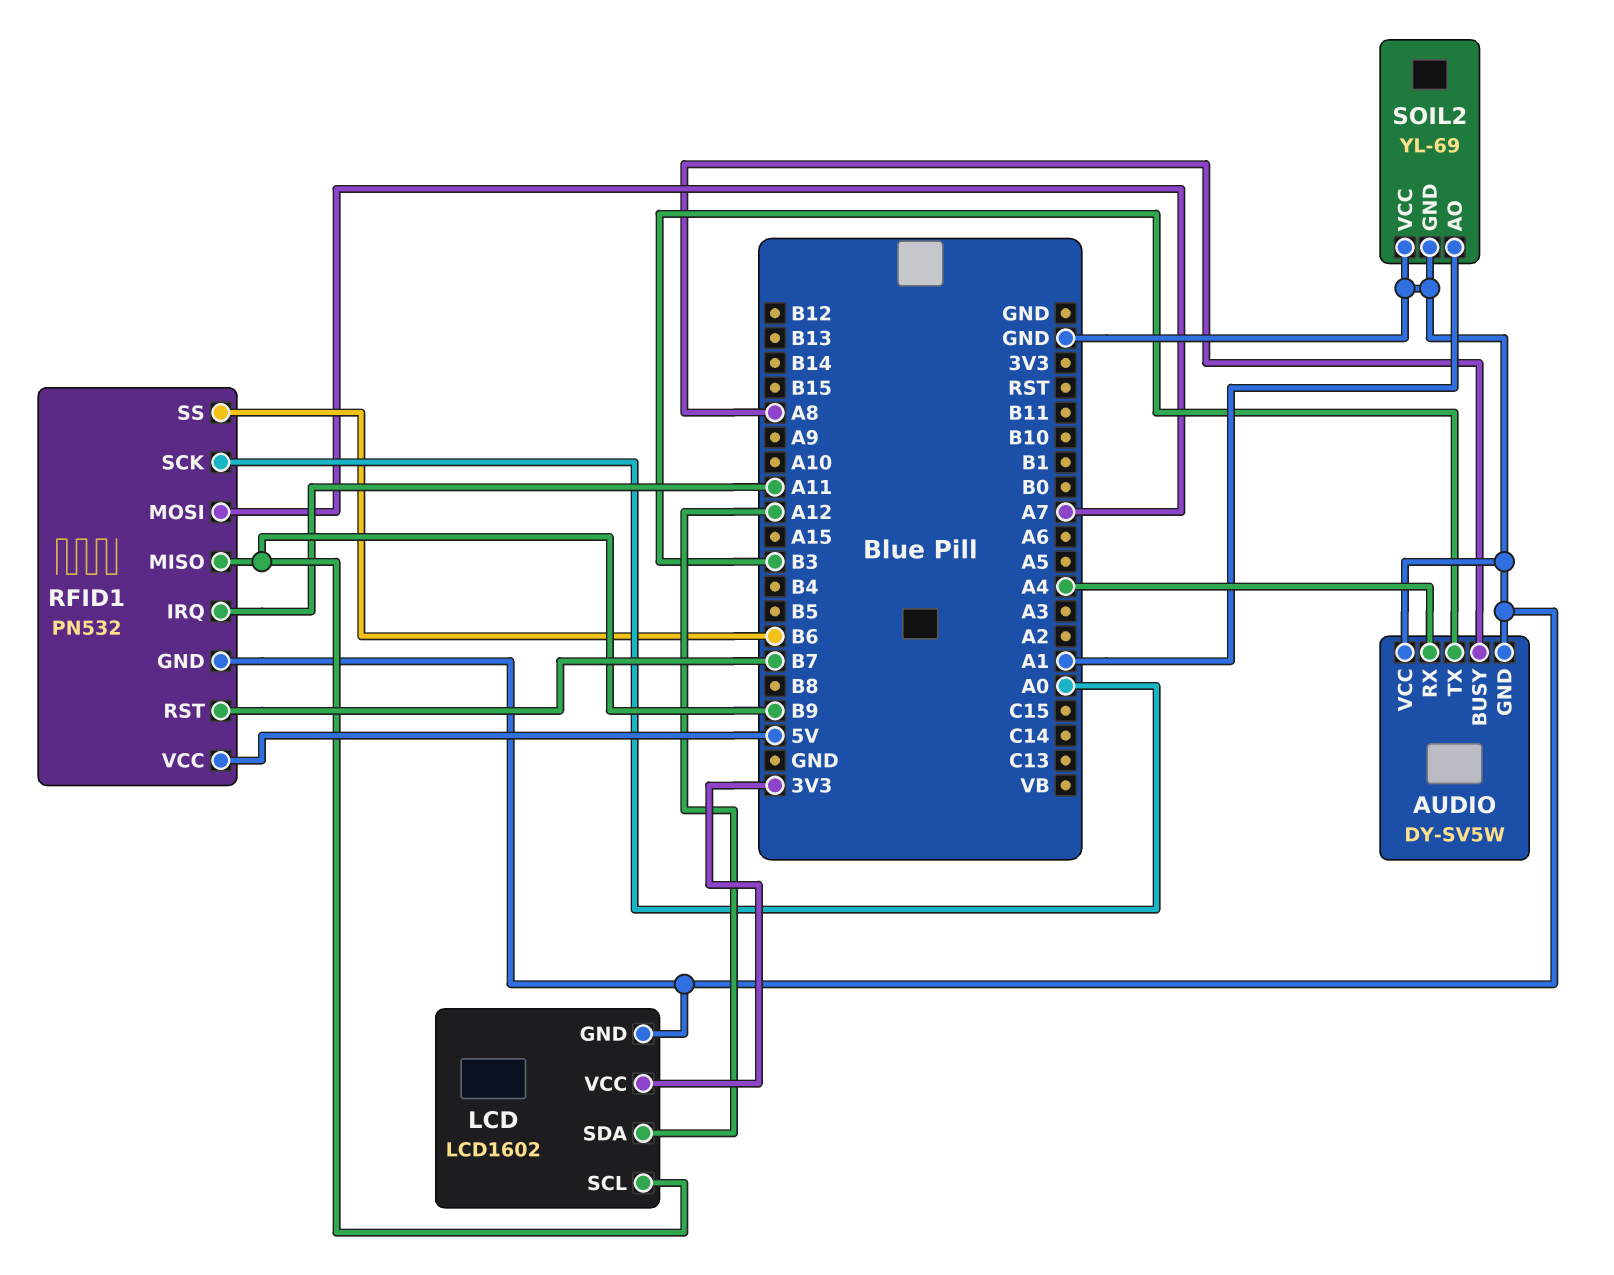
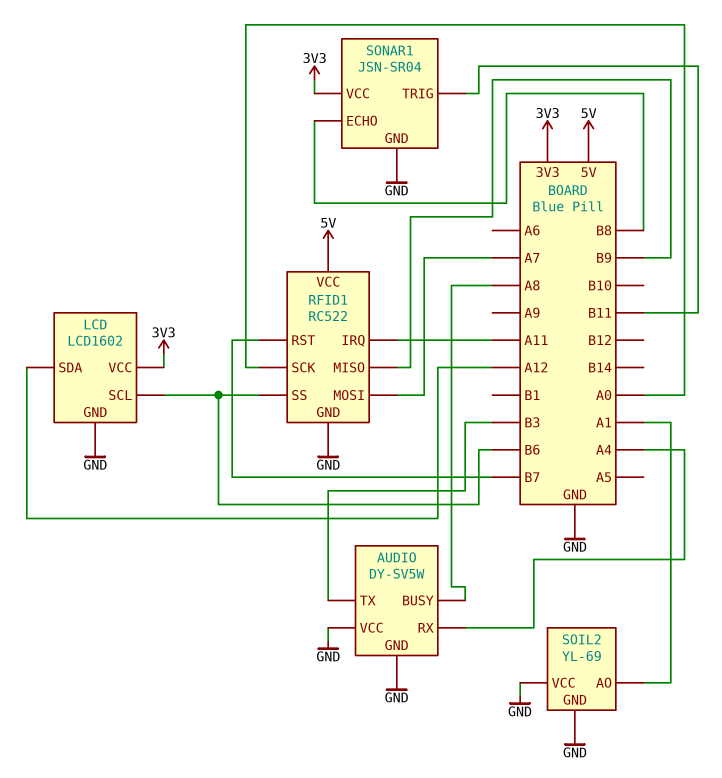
LCD pin SCL: B9 -> B6
RFID1: PN532 -> RC522
SONAR1: none -> JSN-SR04
SONAR1 pin ECHO: none -> B8
SONAR1 pin GND: none -> GND
SONAR1 pin TRIG: none -> B11
SONAR1 pin VCC: none -> 3V3

